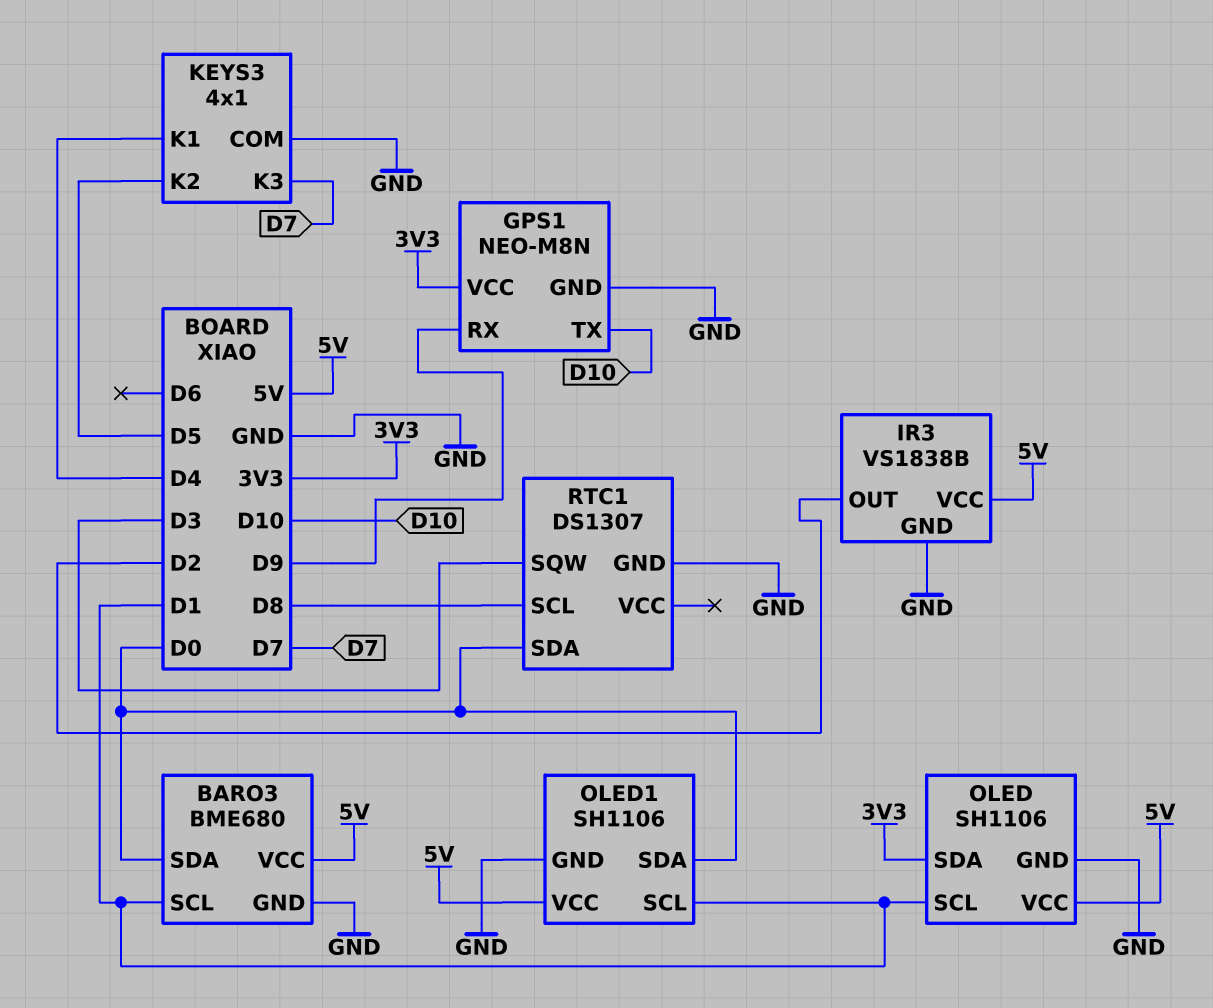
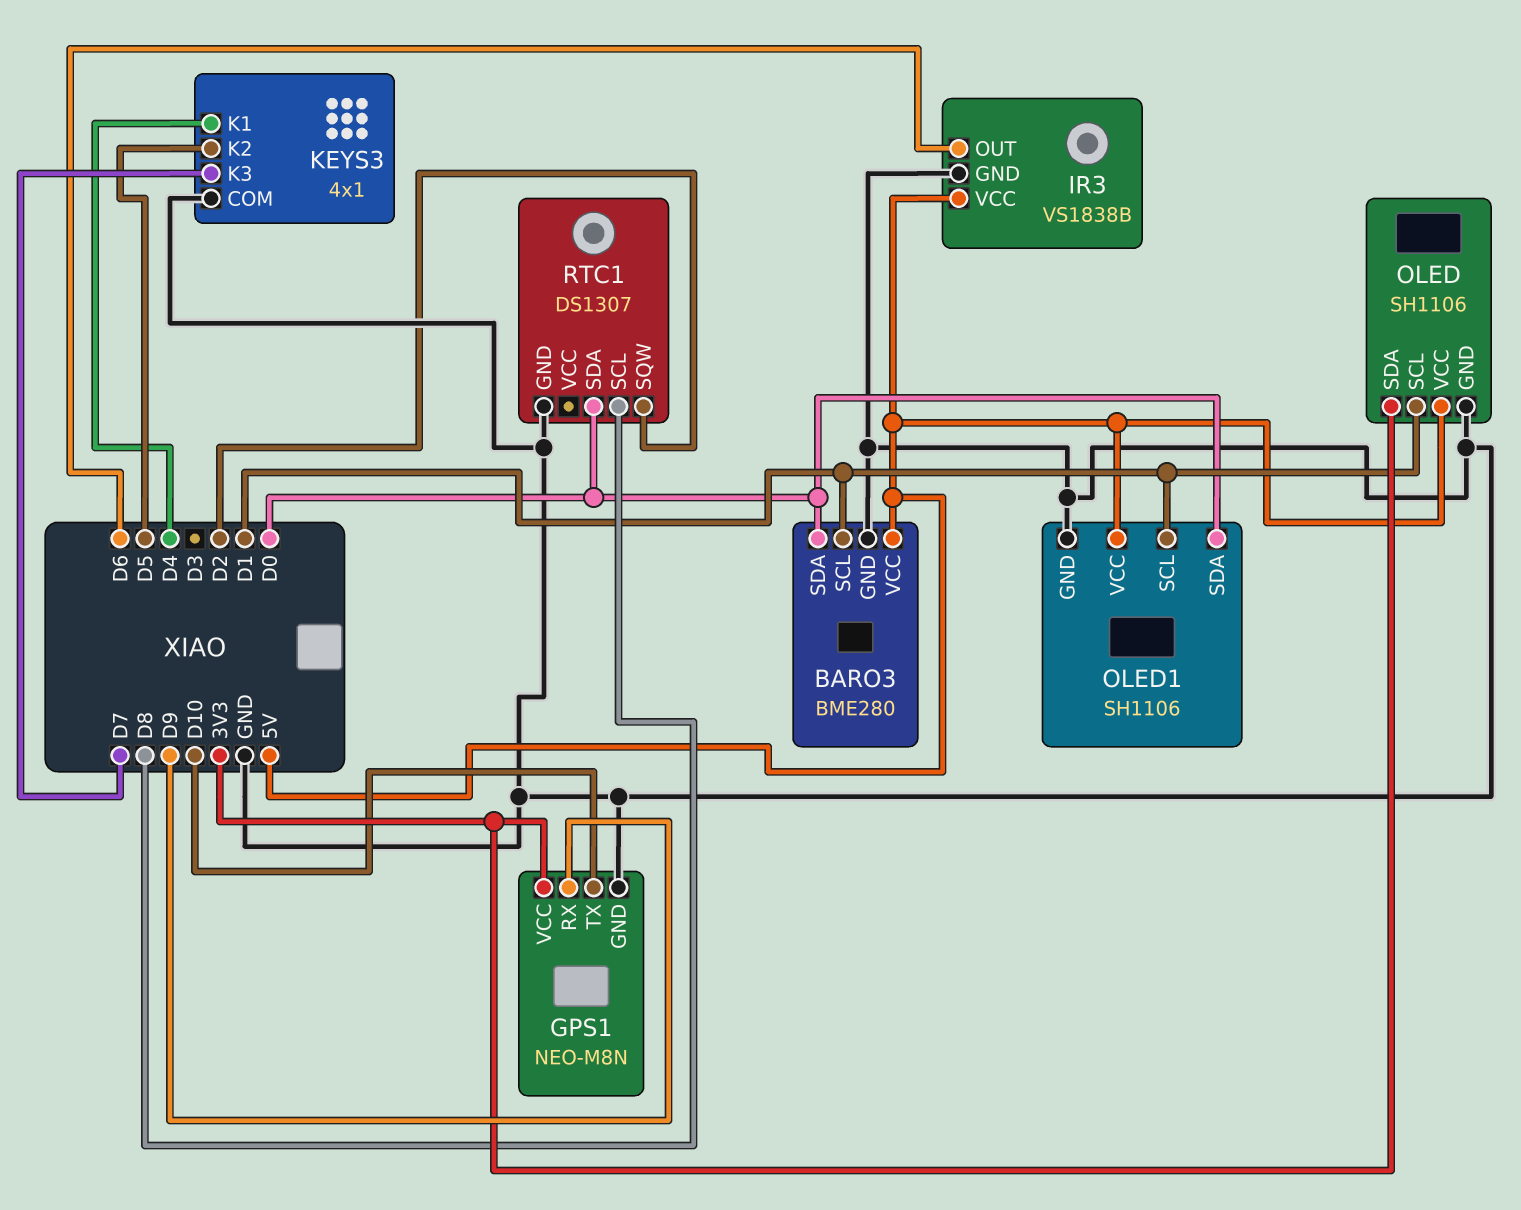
BARO3: BME680 -> BME280
IR3 pin OUT: D2 -> D6
RTC1 pin SQW: D3 -> D2

